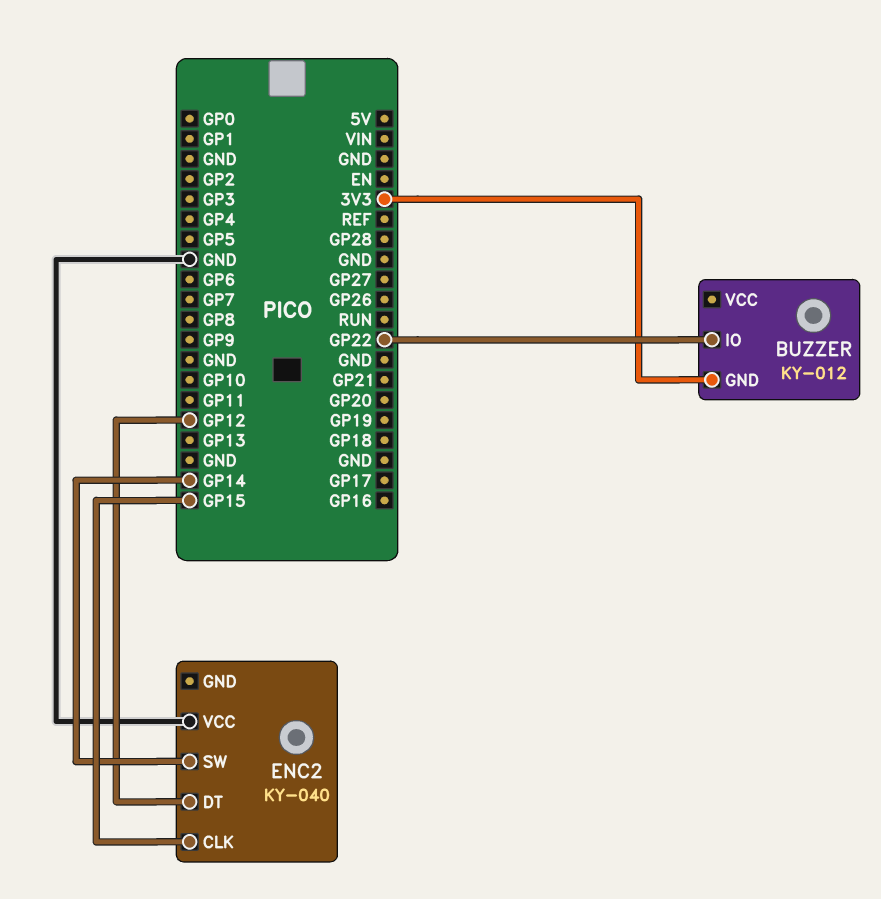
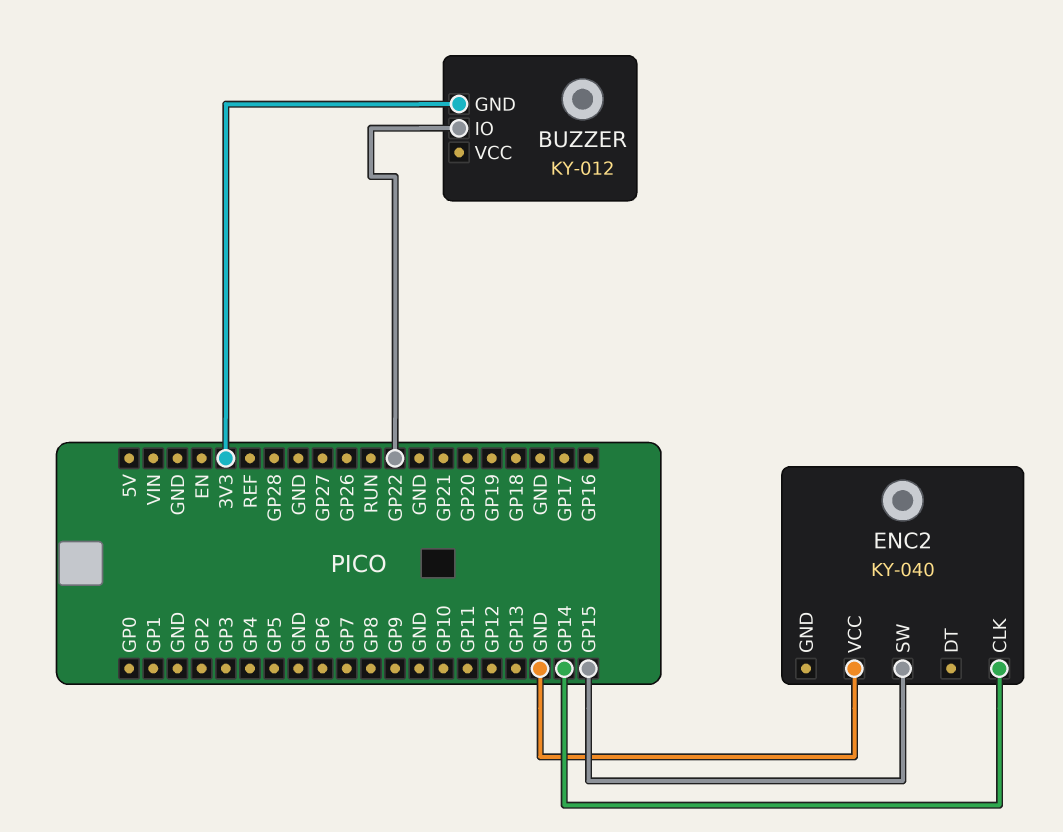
ENC2 pin CLK: GP15 -> GP14
ENC2 pin DT: GP12 -> none
ENC2 pin SW: GP14 -> GP15

